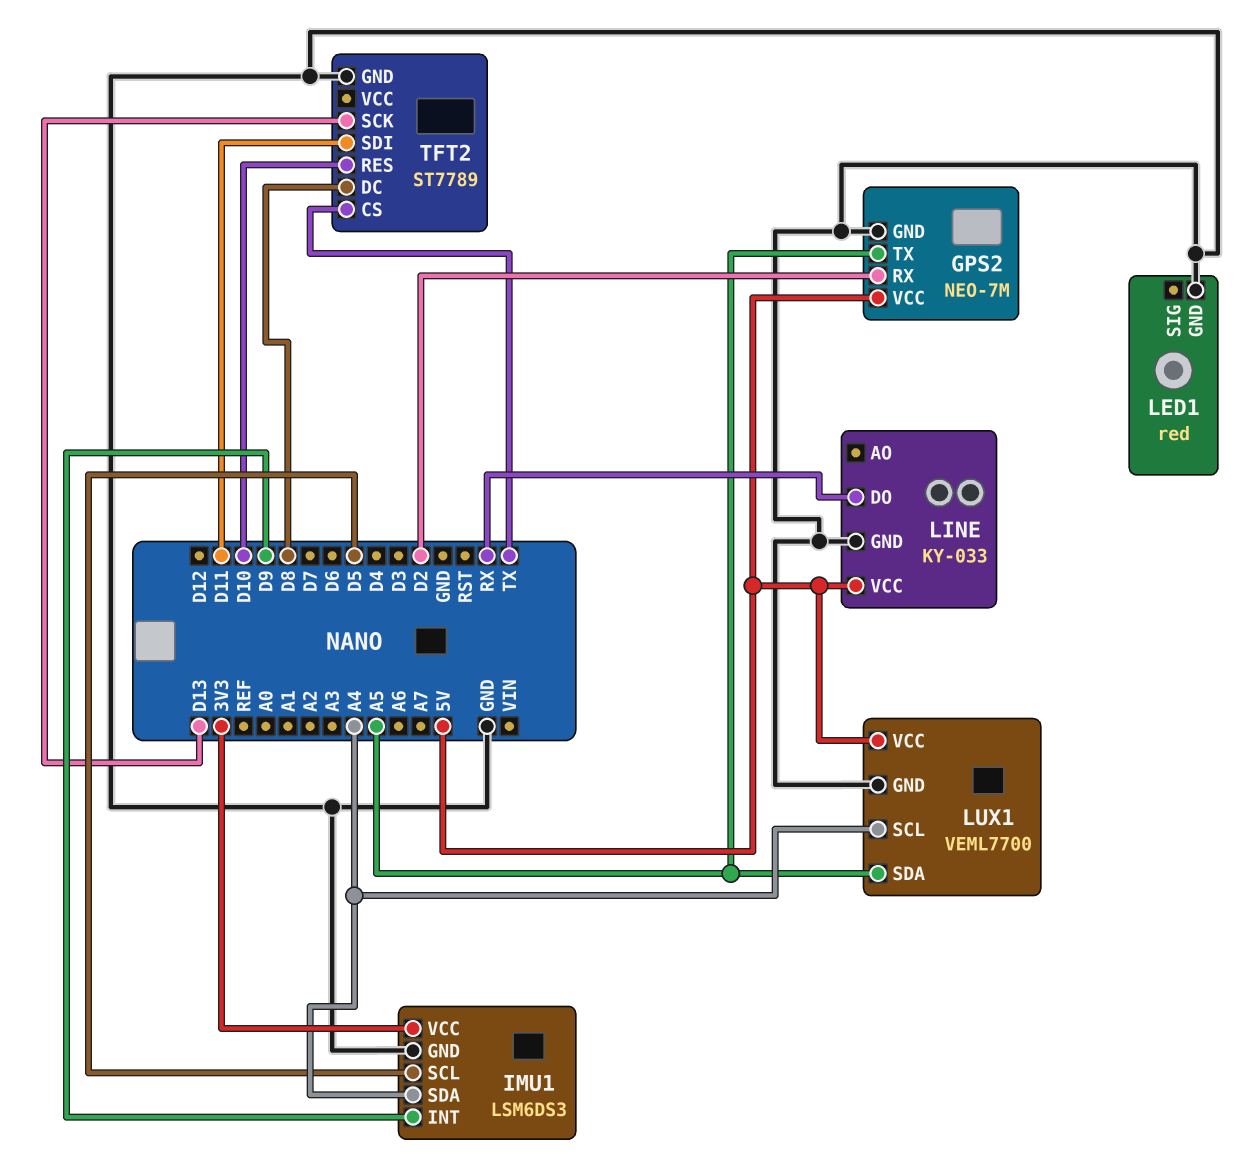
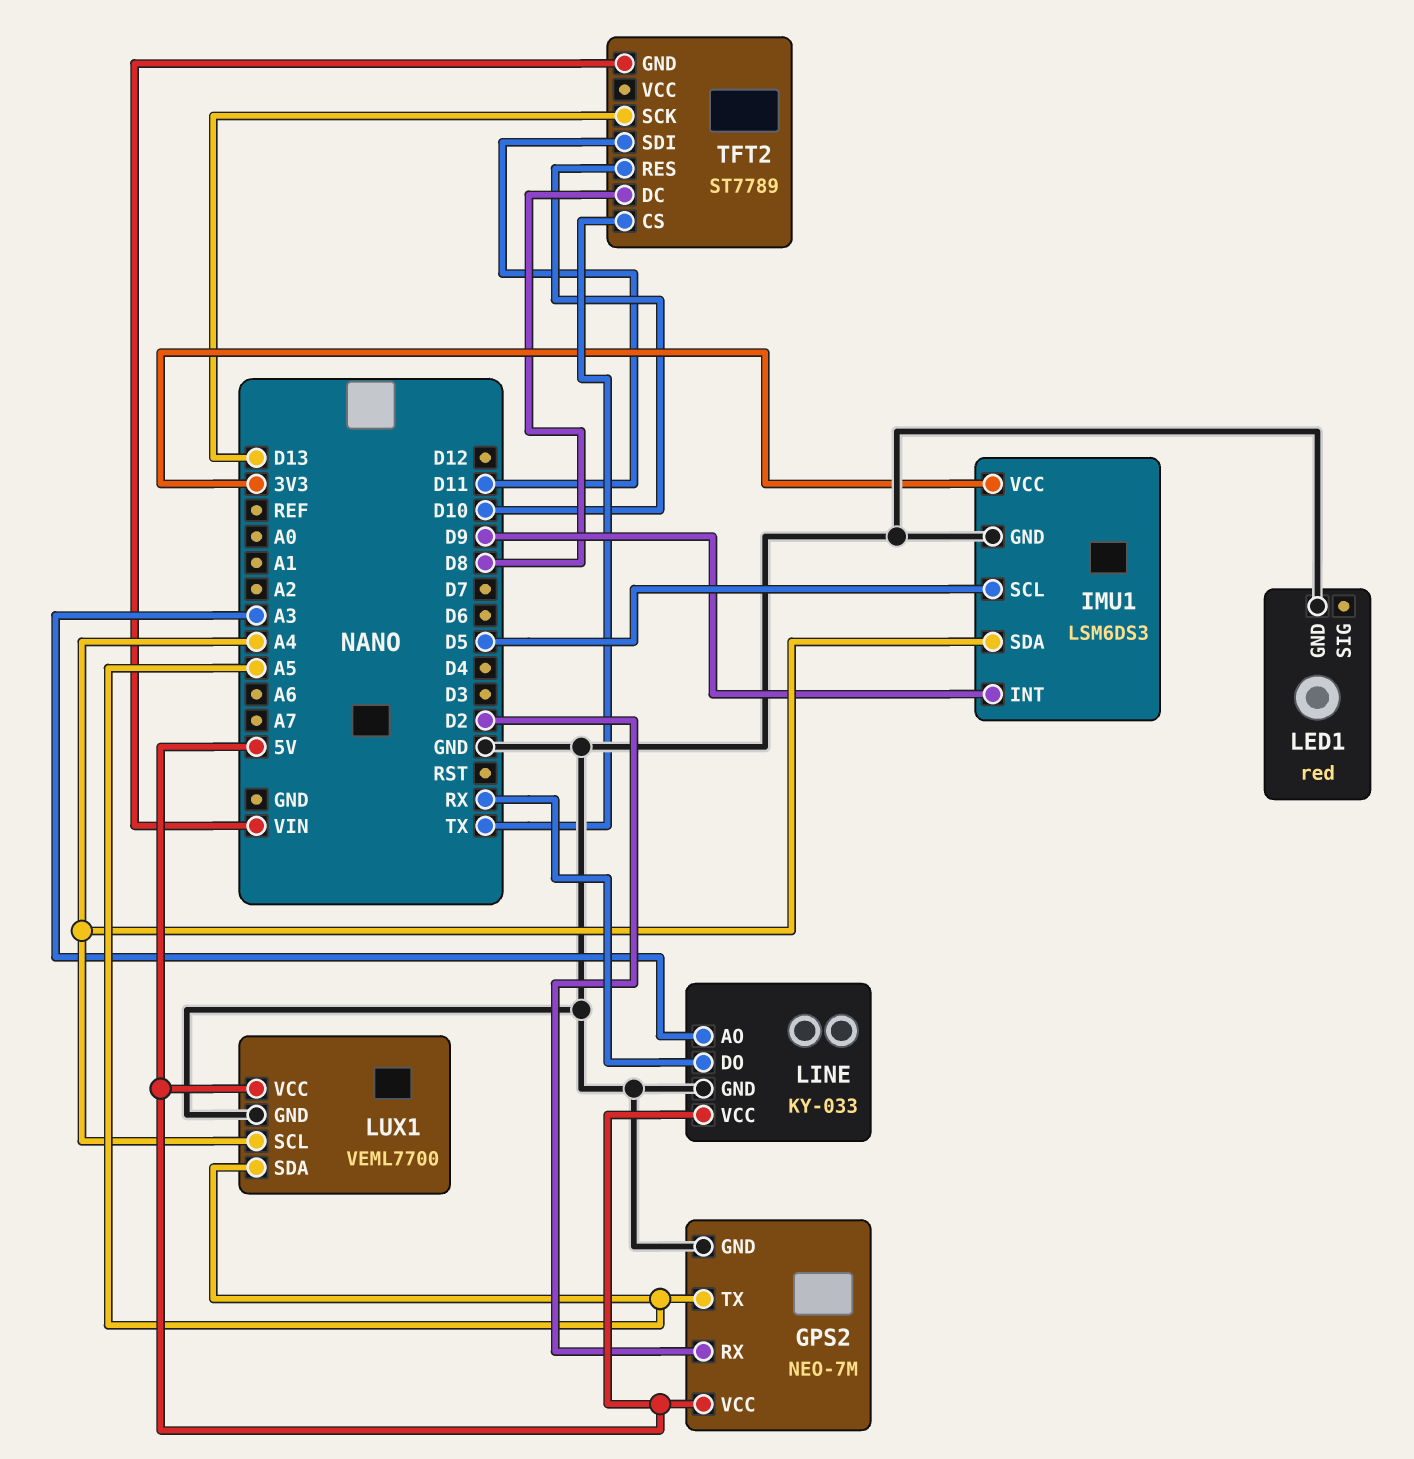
LINE pin AO: none -> A3
TFT2 pin GND: GND -> VIN

